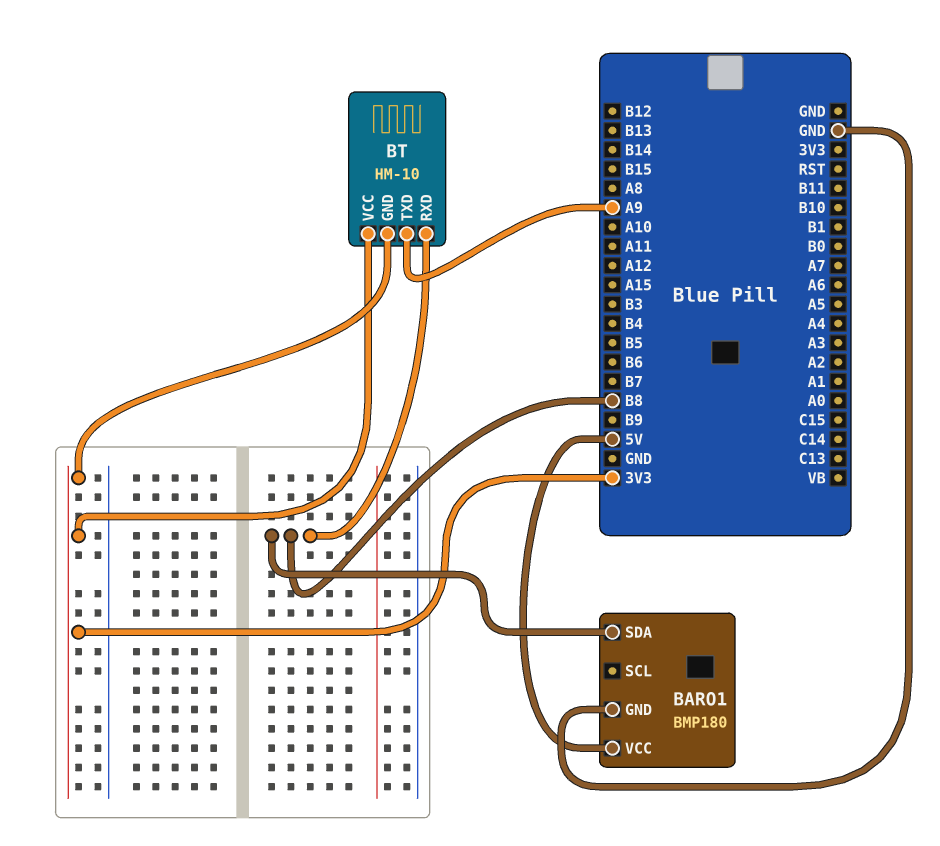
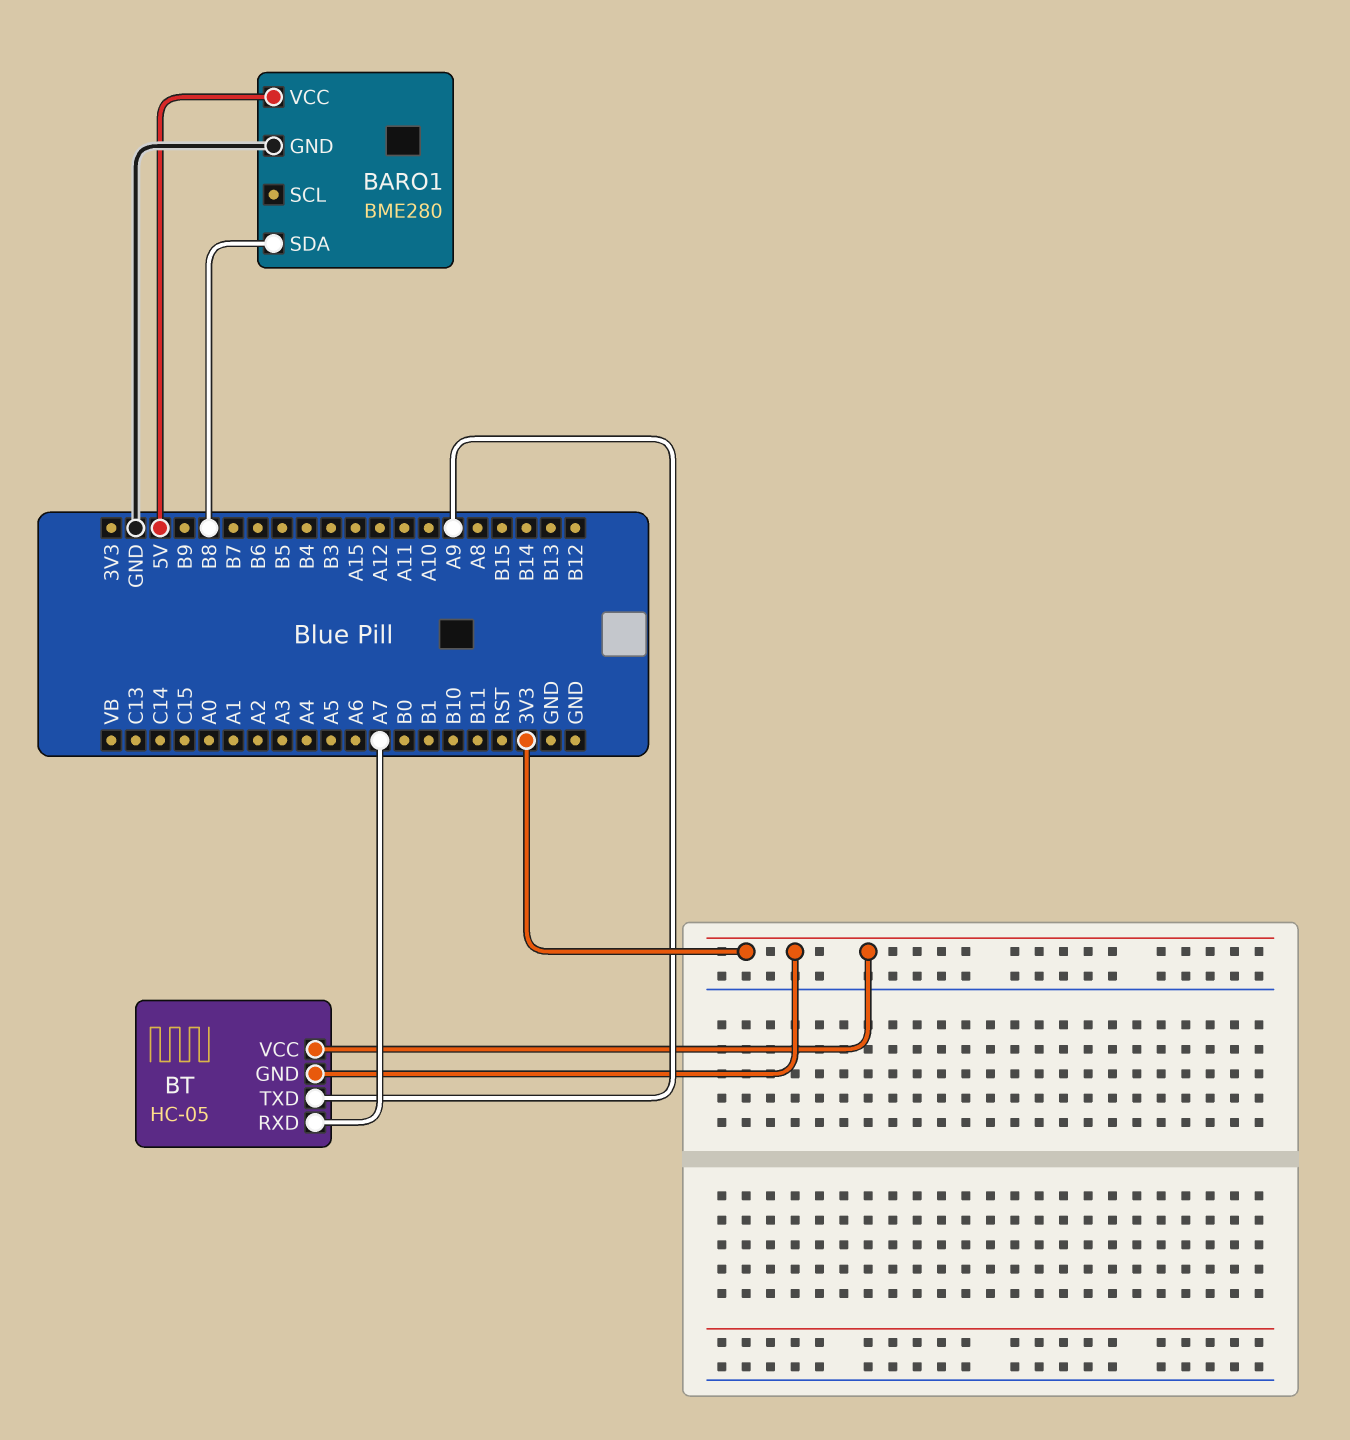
BARO1: BMP180 -> BME280
BT: HM-10 -> HC-05
BT pin RXD: B8 -> A7

